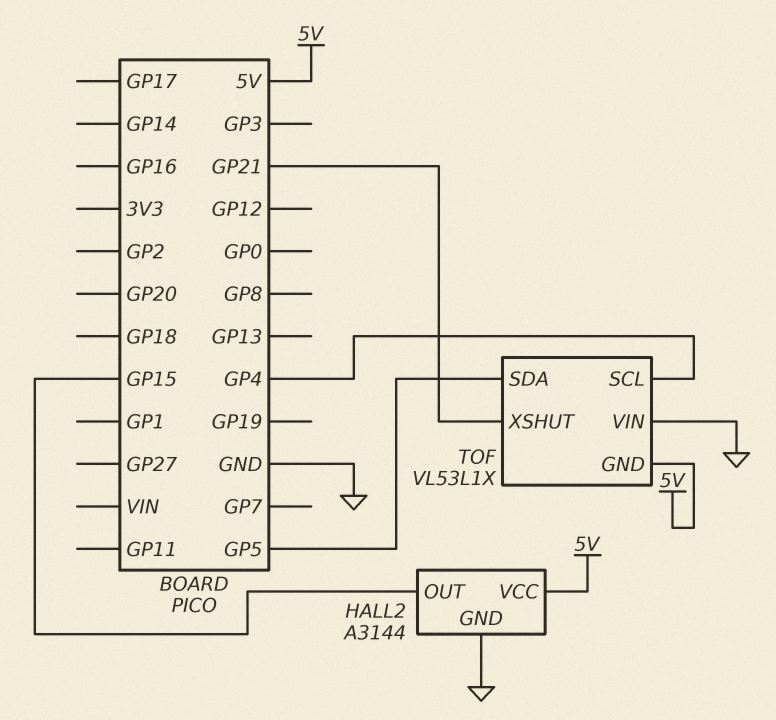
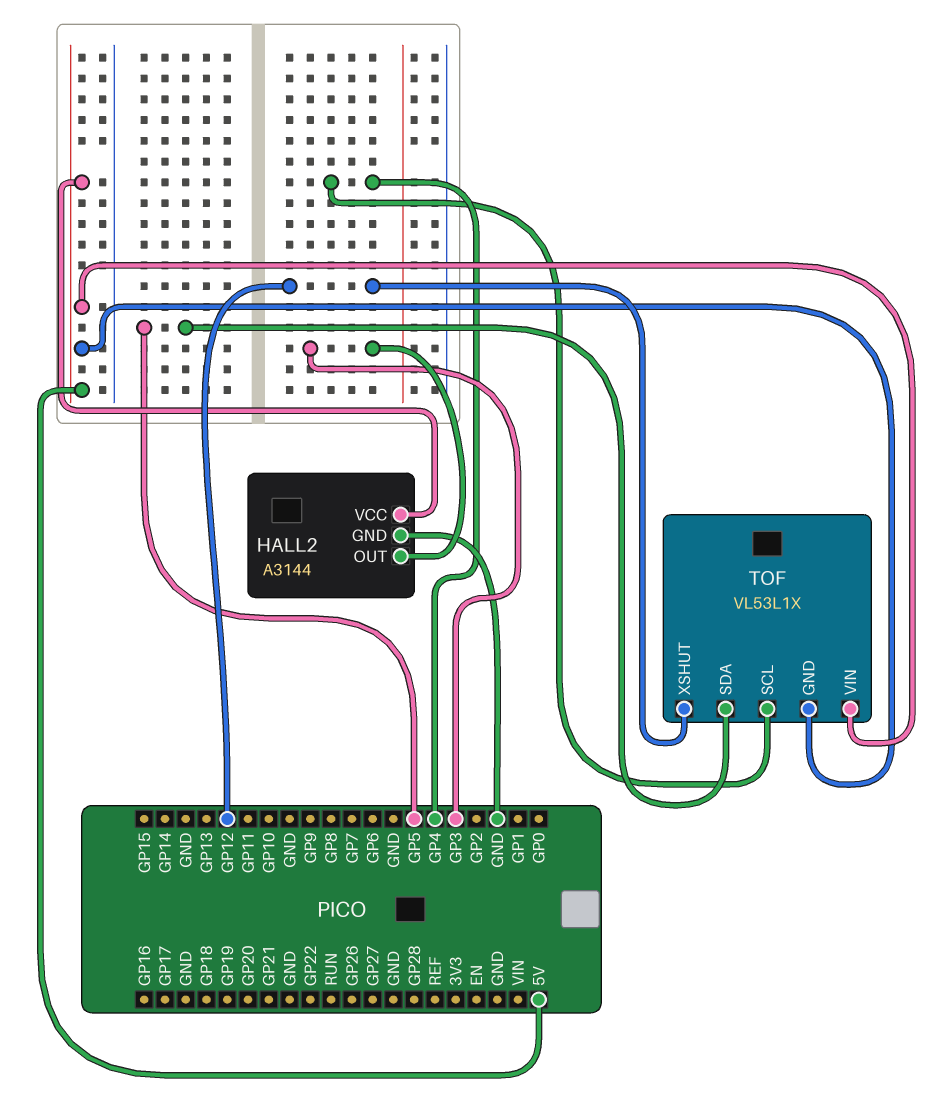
HALL2 pin OUT: GP15 -> GP3
TOF pin VIN: GND -> 5V
TOF pin XSHUT: GP21 -> GP12

